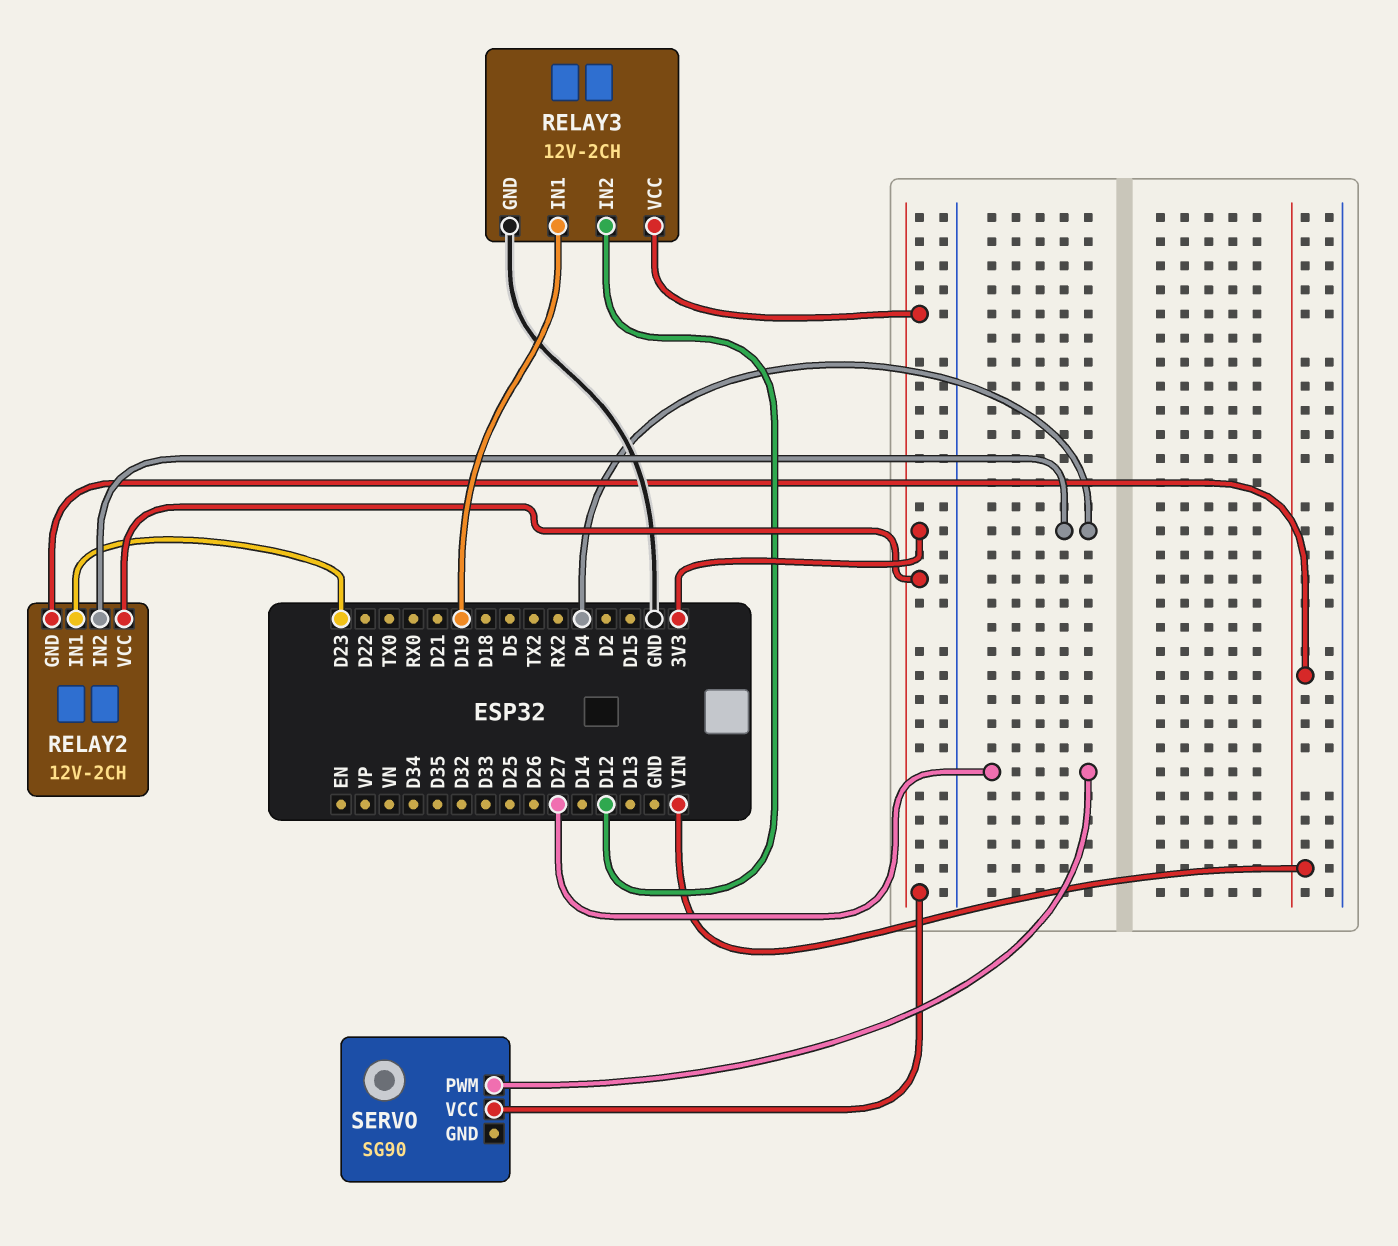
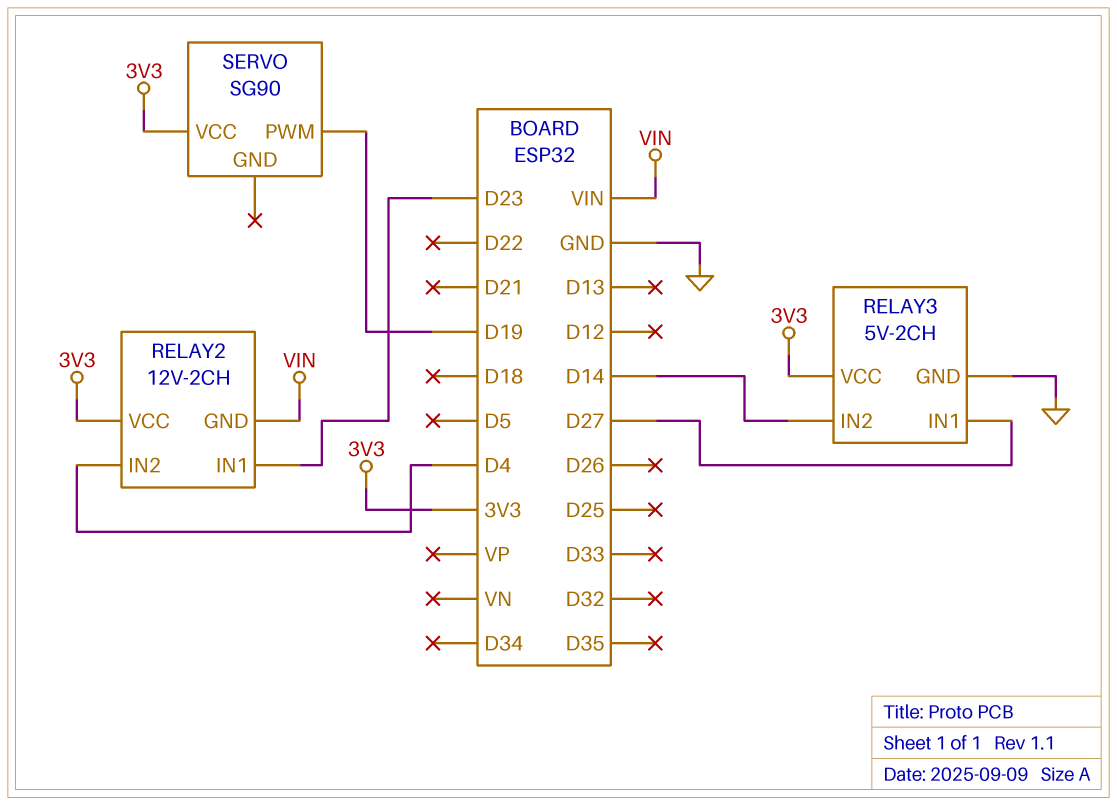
RELAY3: 12V-2CH -> 5V-2CH
RELAY3 pin IN1: D19 -> D27
RELAY3 pin IN2: D12 -> D14
SERVO pin PWM: D27 -> D19

